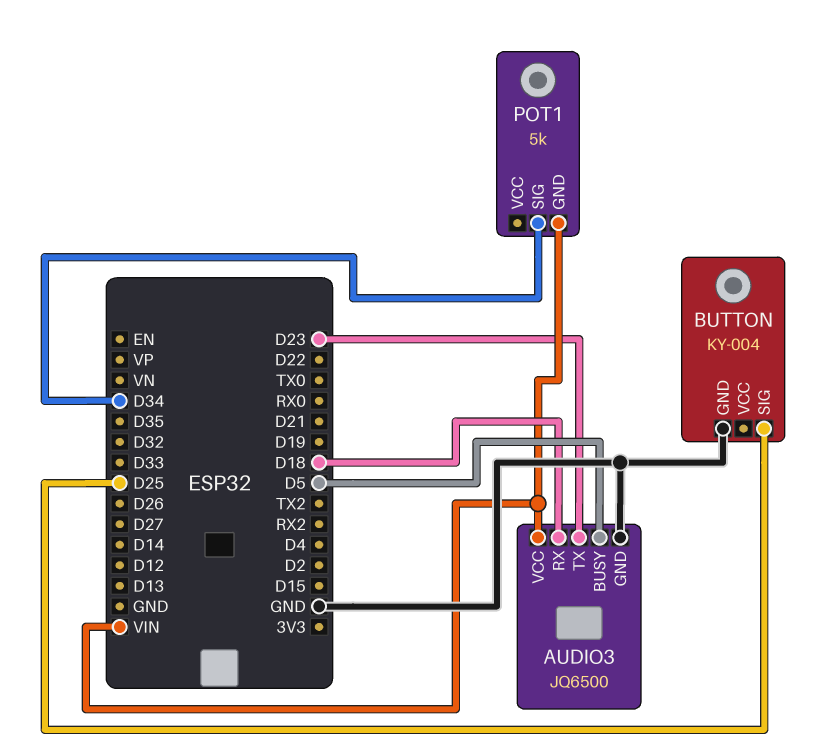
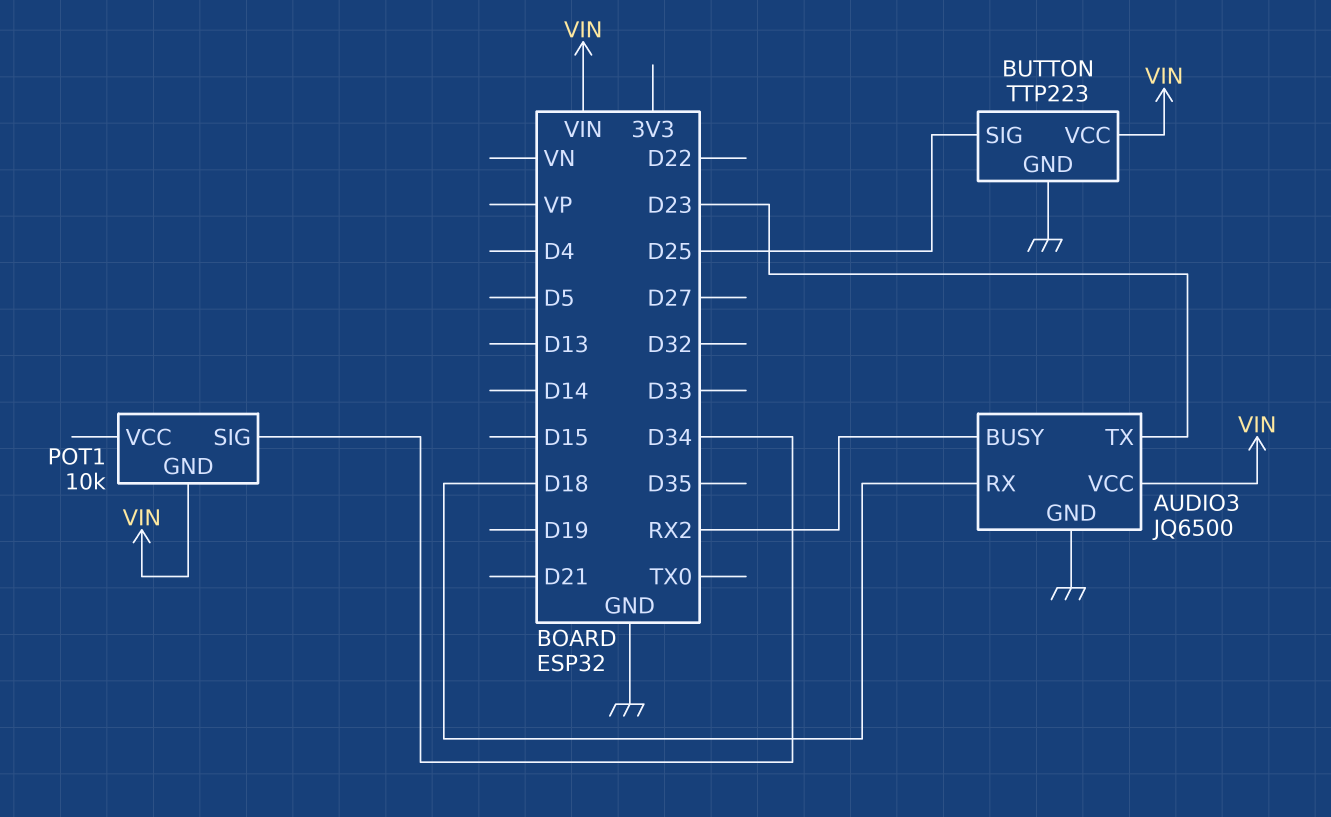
AUDIO3 pin BUSY: D5 -> RX2
BUTTON: KY-004 -> TTP223
BUTTON pin VCC: none -> VIN
POT1: 5k -> 10k

